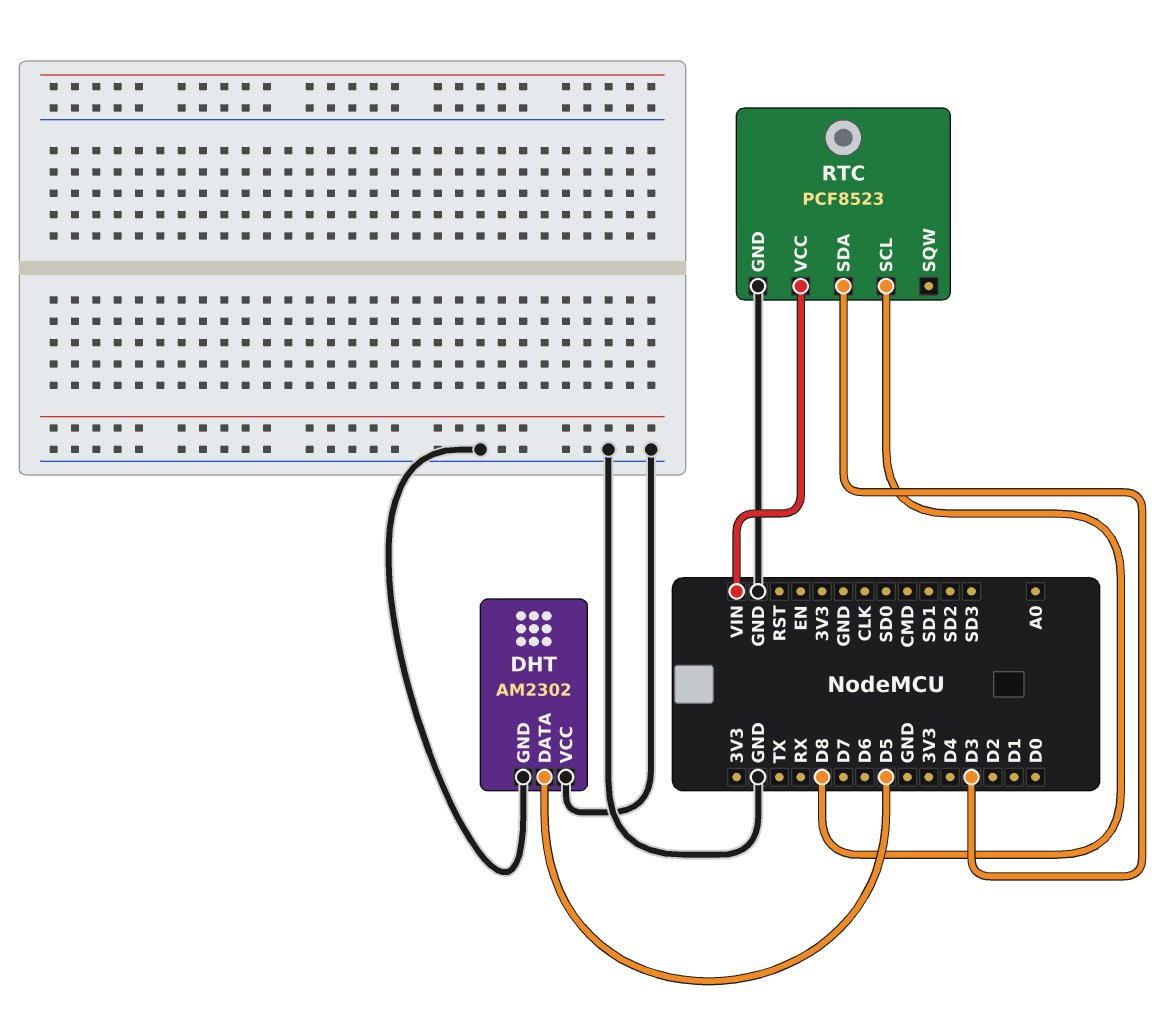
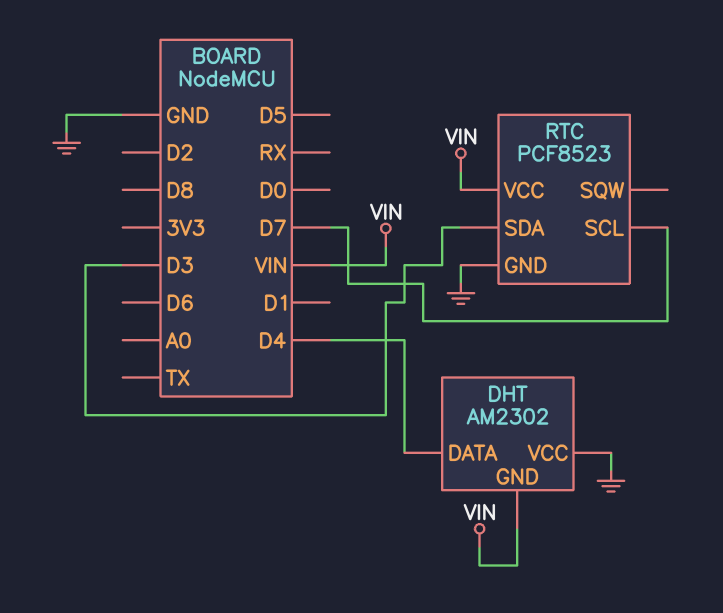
DHT pin DATA: D5 -> D4
DHT pin GND: GND -> VIN
RTC pin SCL: D8 -> D7

